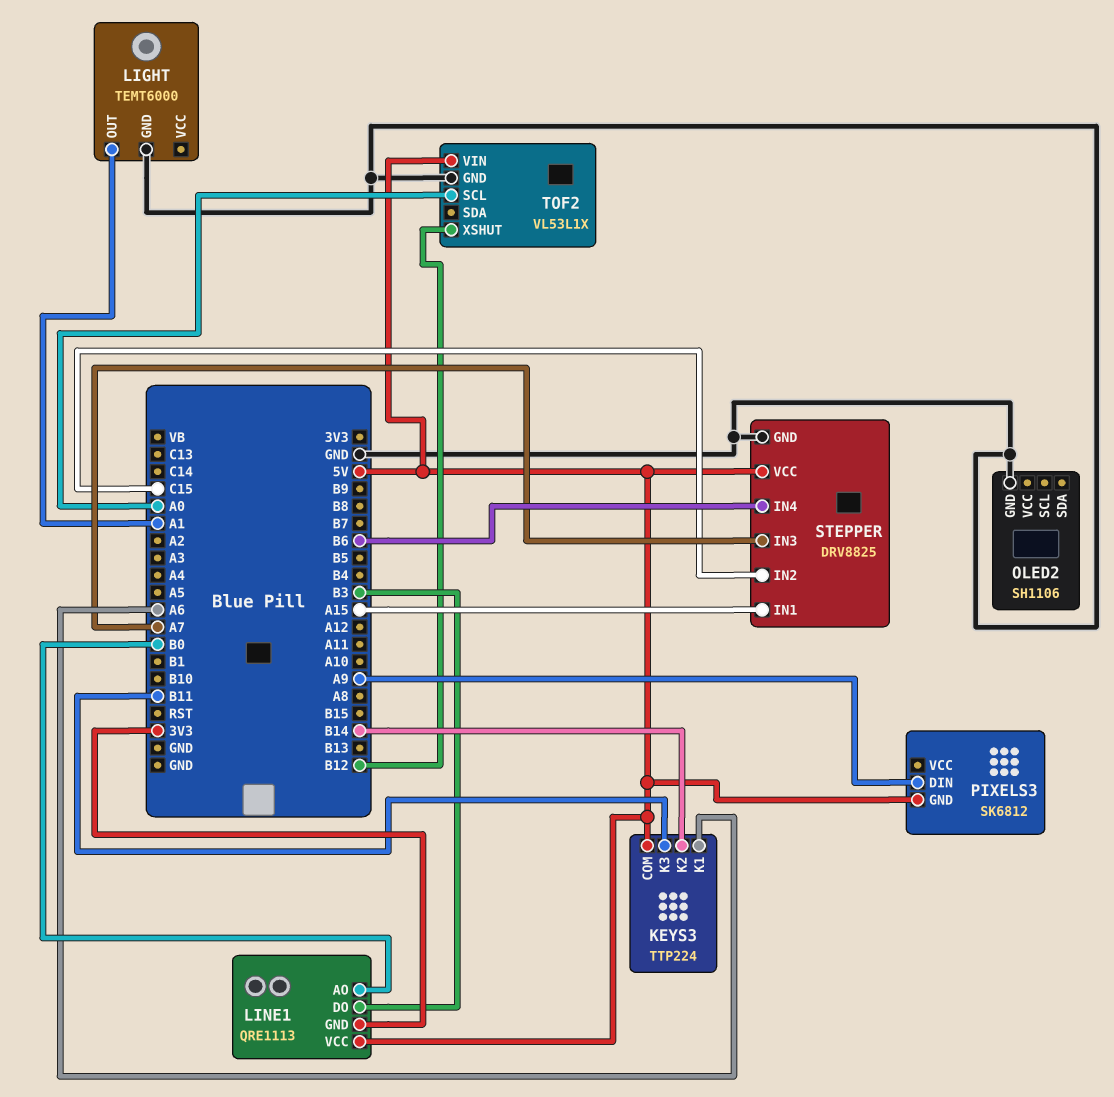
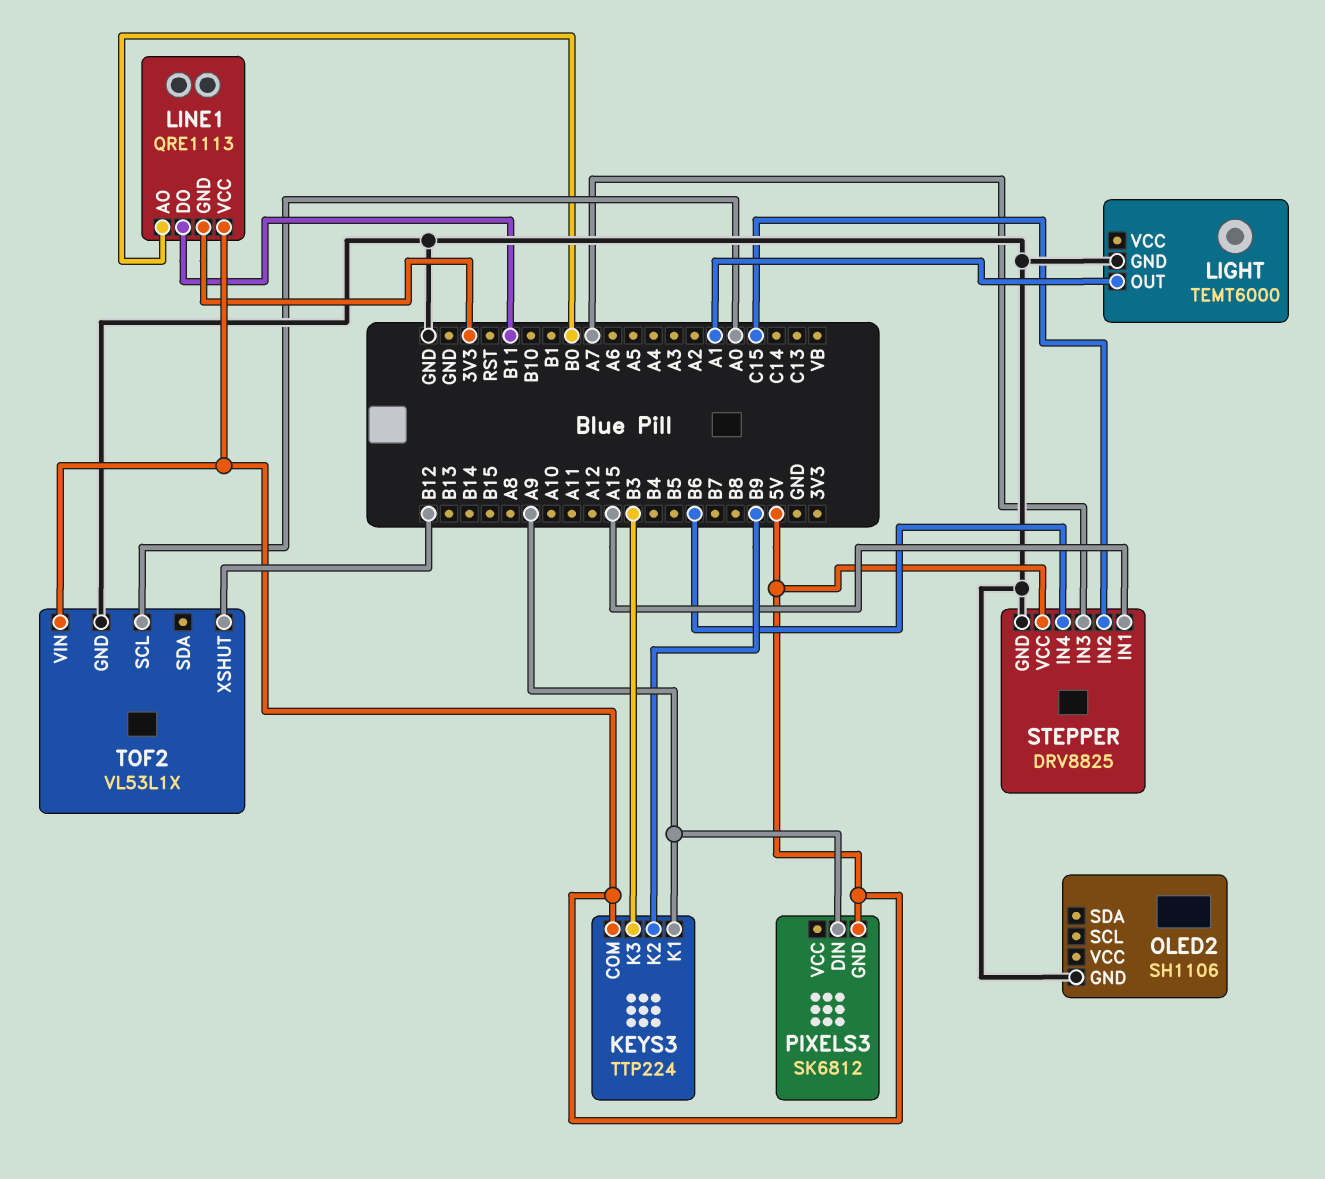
KEYS3 pin K1: A6 -> A9
KEYS3 pin K2: B14 -> B9
KEYS3 pin K3: B11 -> B3
LINE1 pin DO: B3 -> B11

